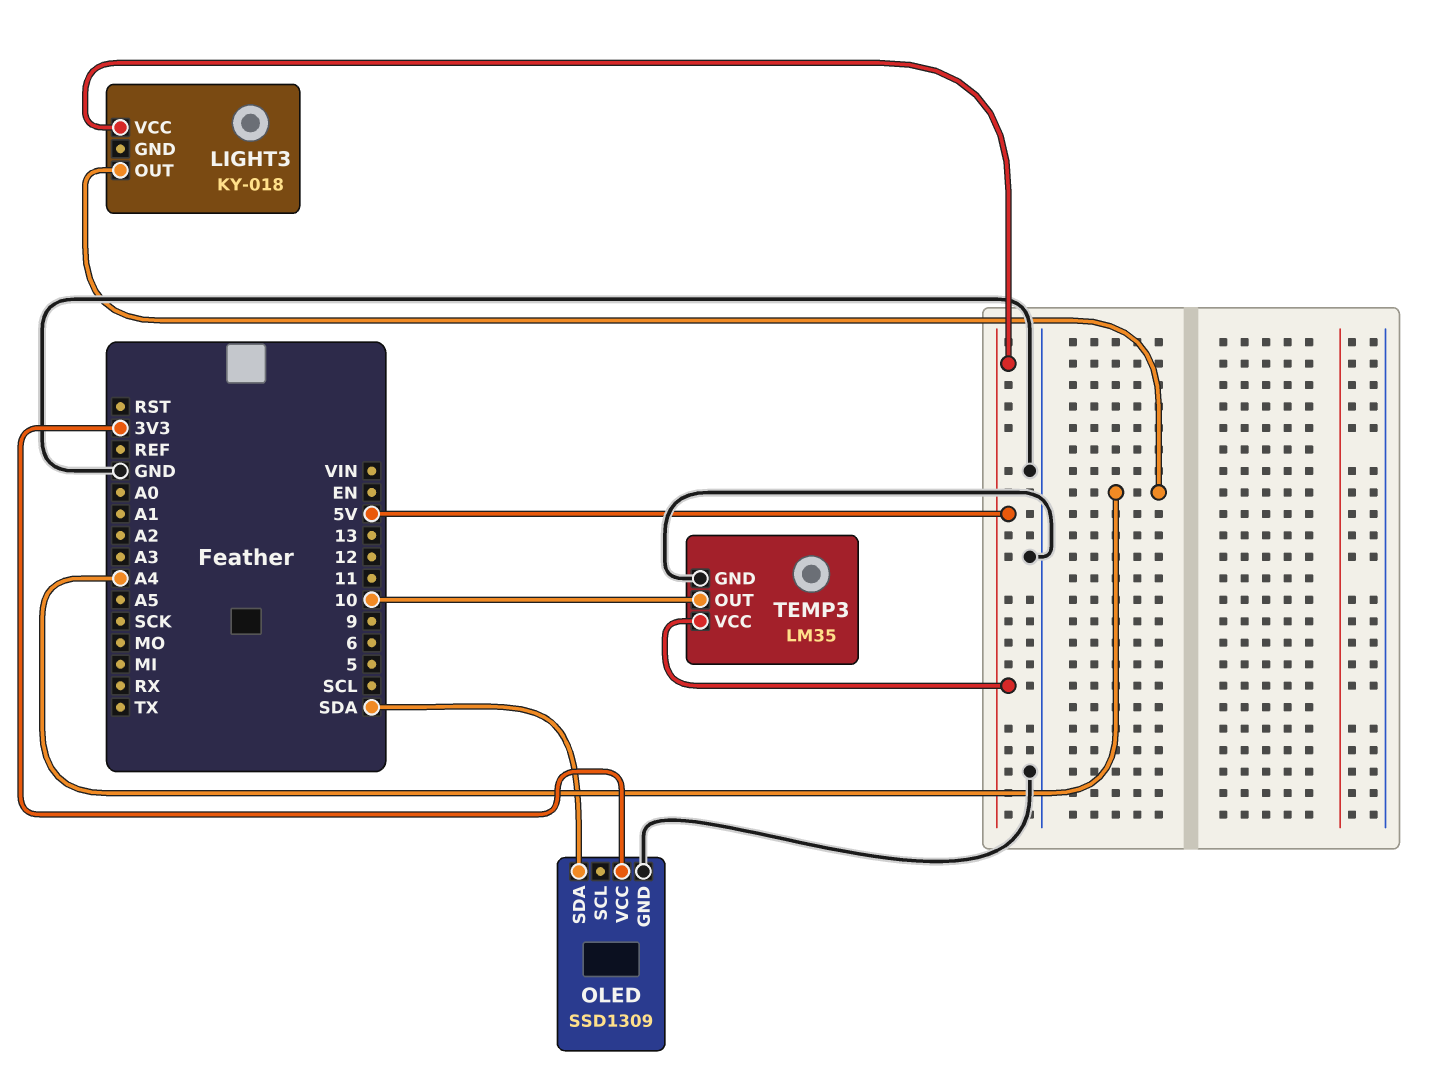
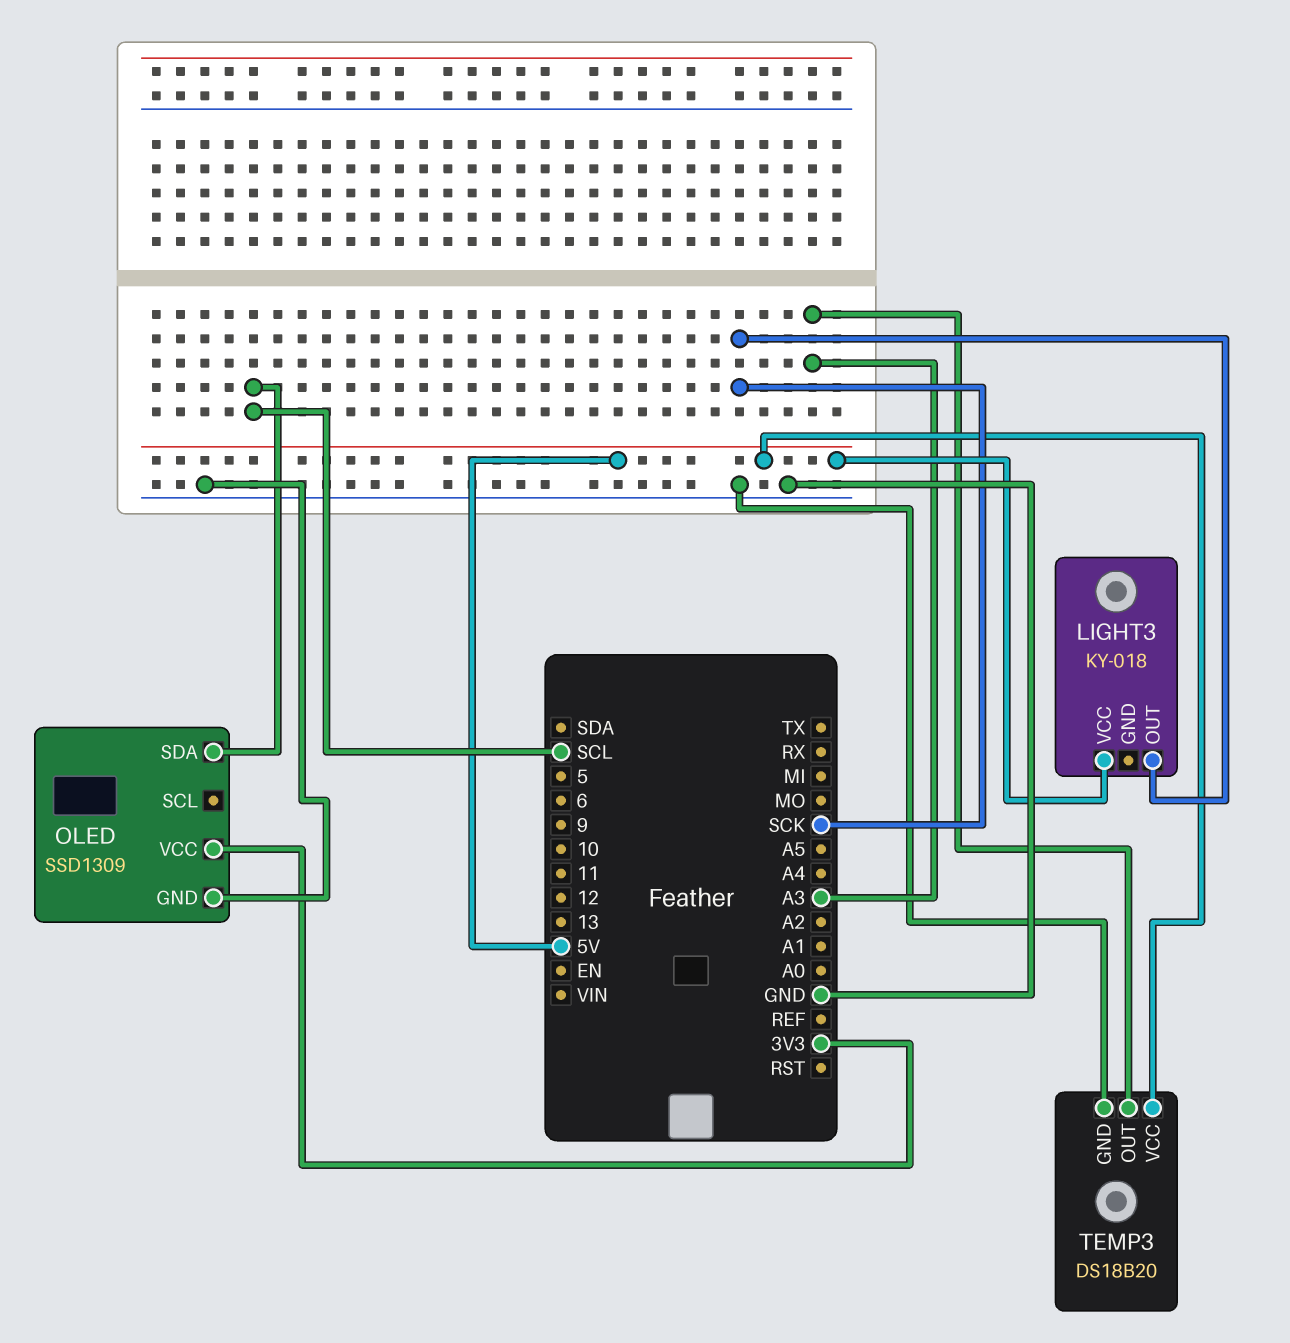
LIGHT3 pin OUT: A4 -> SCK
OLED pin SDA: SDA -> SCL
TEMP3: LM35 -> DS18B20
TEMP3 pin OUT: 10 -> A3

